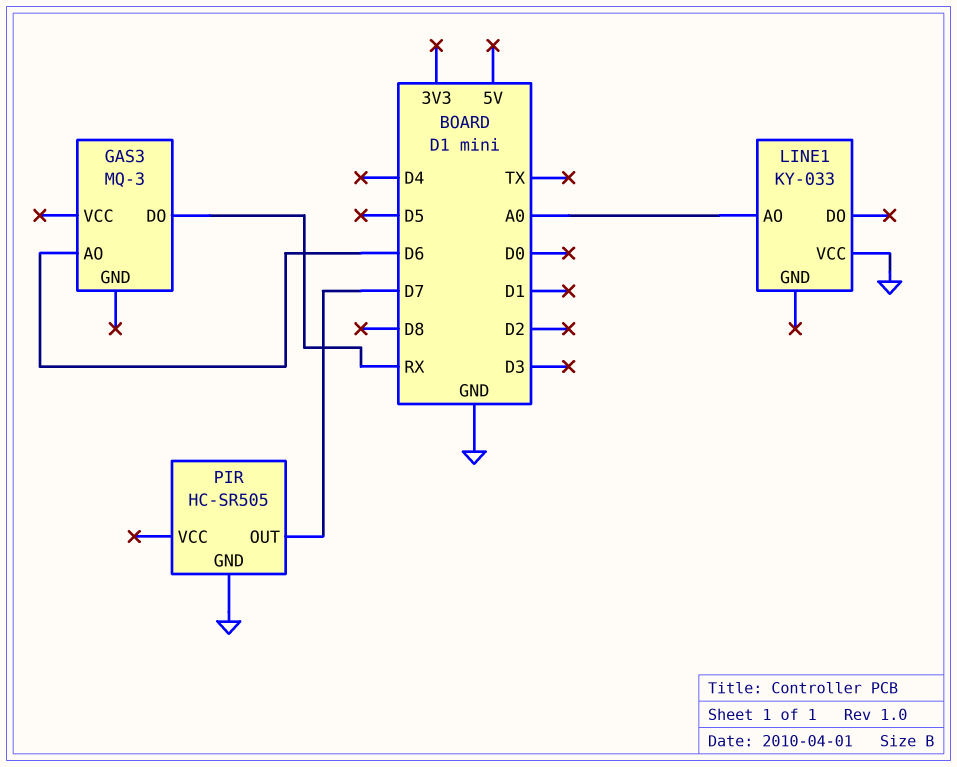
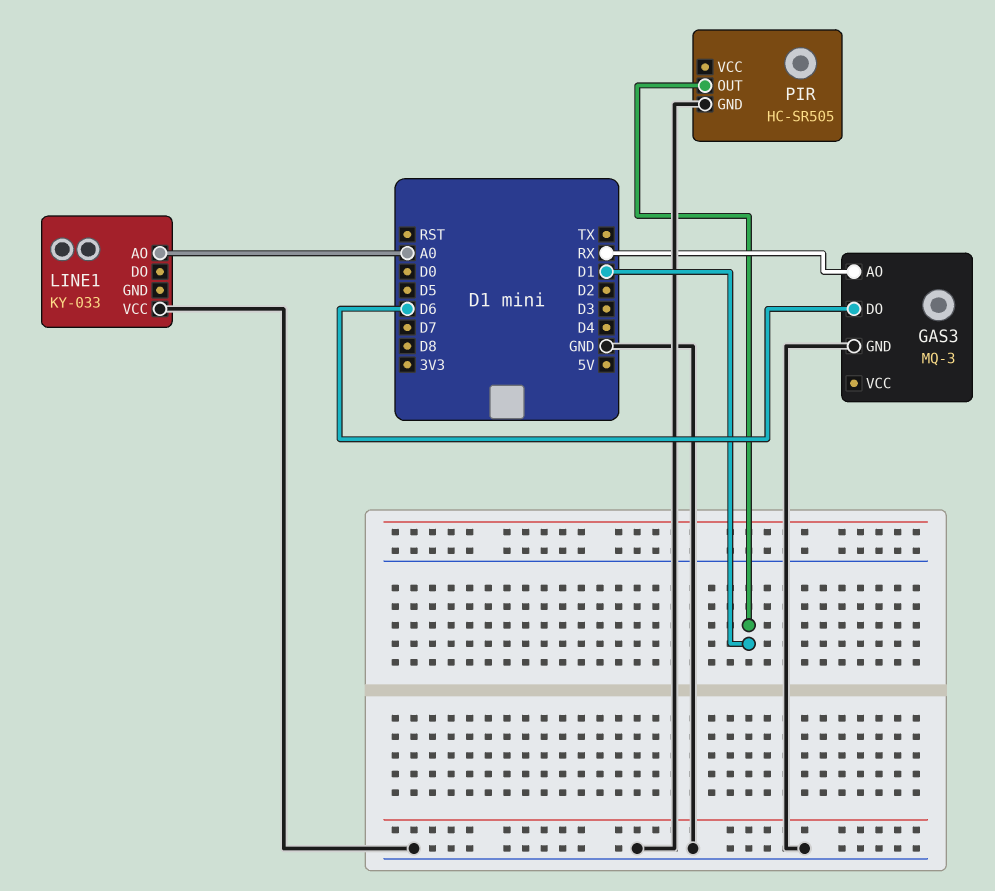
GAS3 pin AO: D6 -> RX
GAS3 pin DO: RX -> D6
GAS3 pin GND: none -> GND
PIR pin OUT: D7 -> D1

